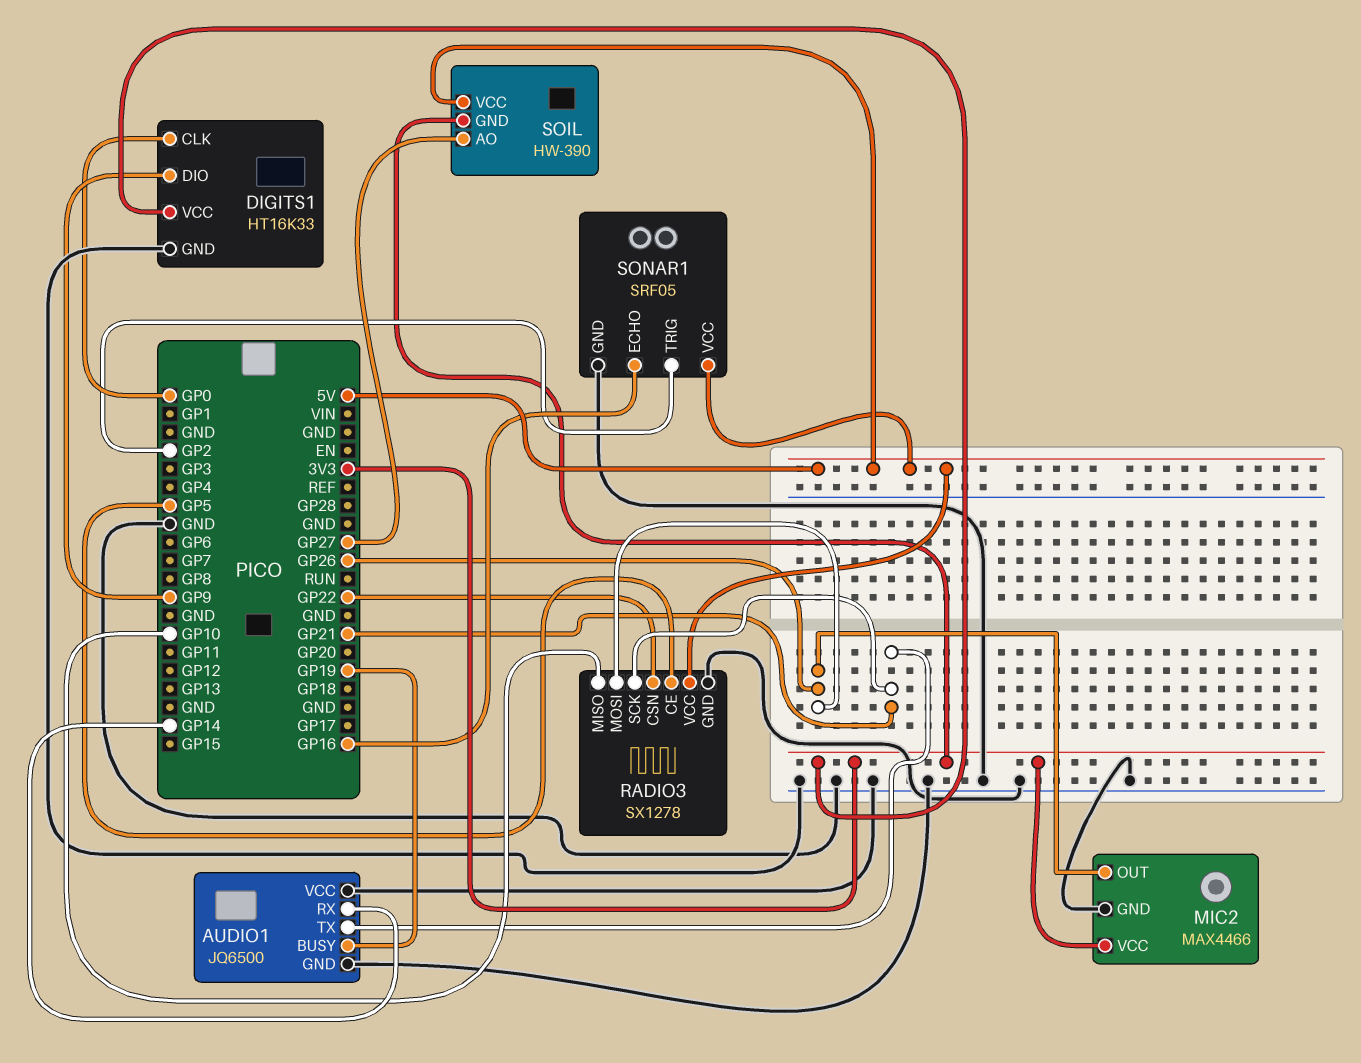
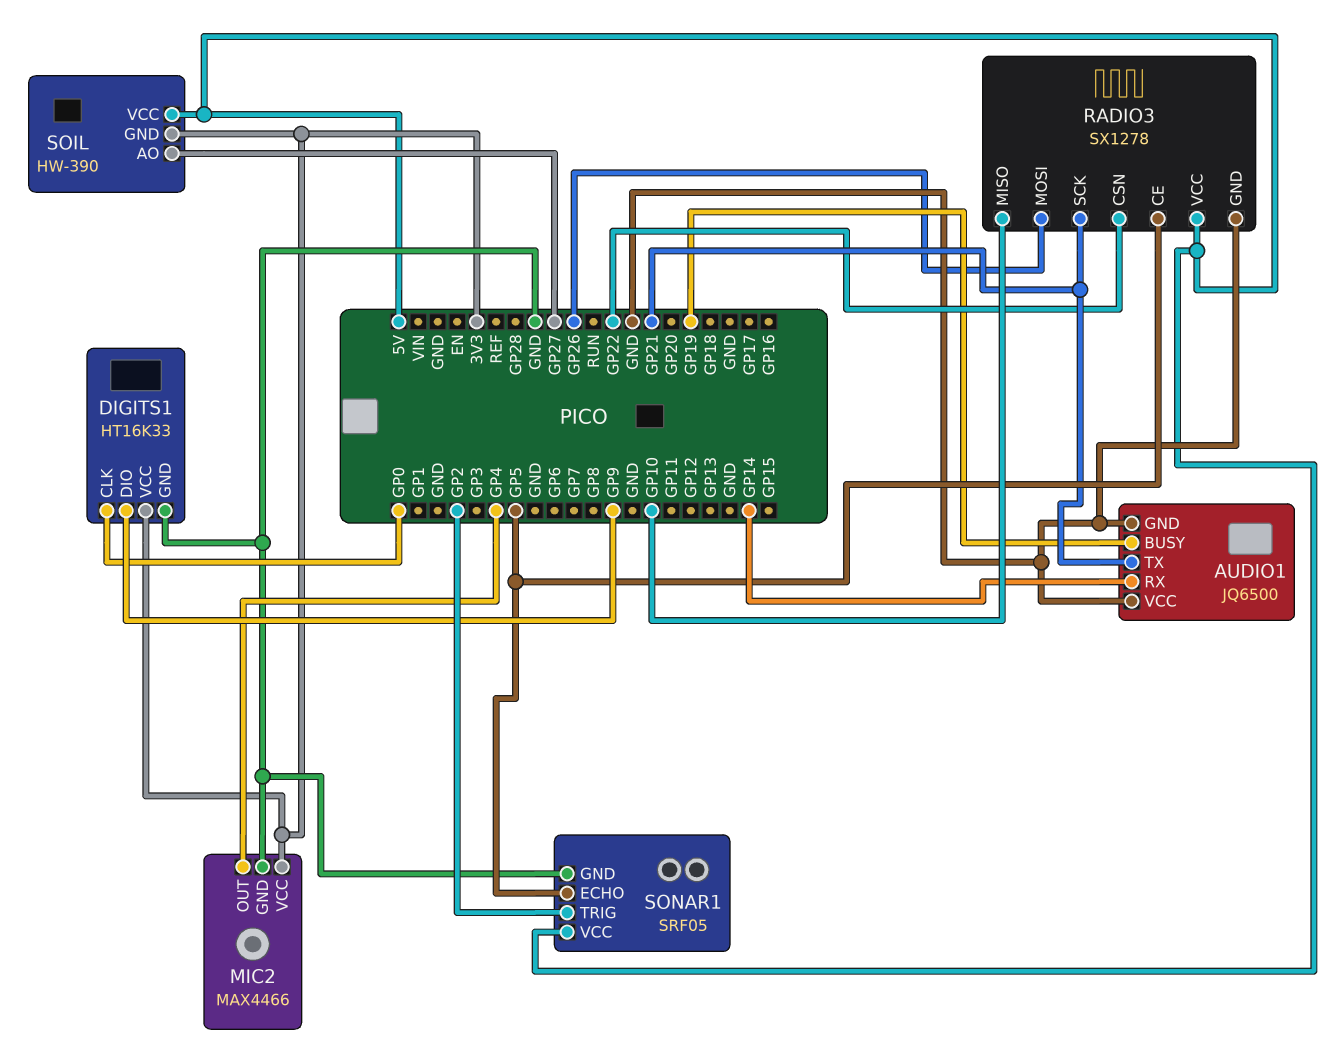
MIC2 pin OUT: GP26 -> GP4
SONAR1 pin ECHO: GP16 -> GP5

